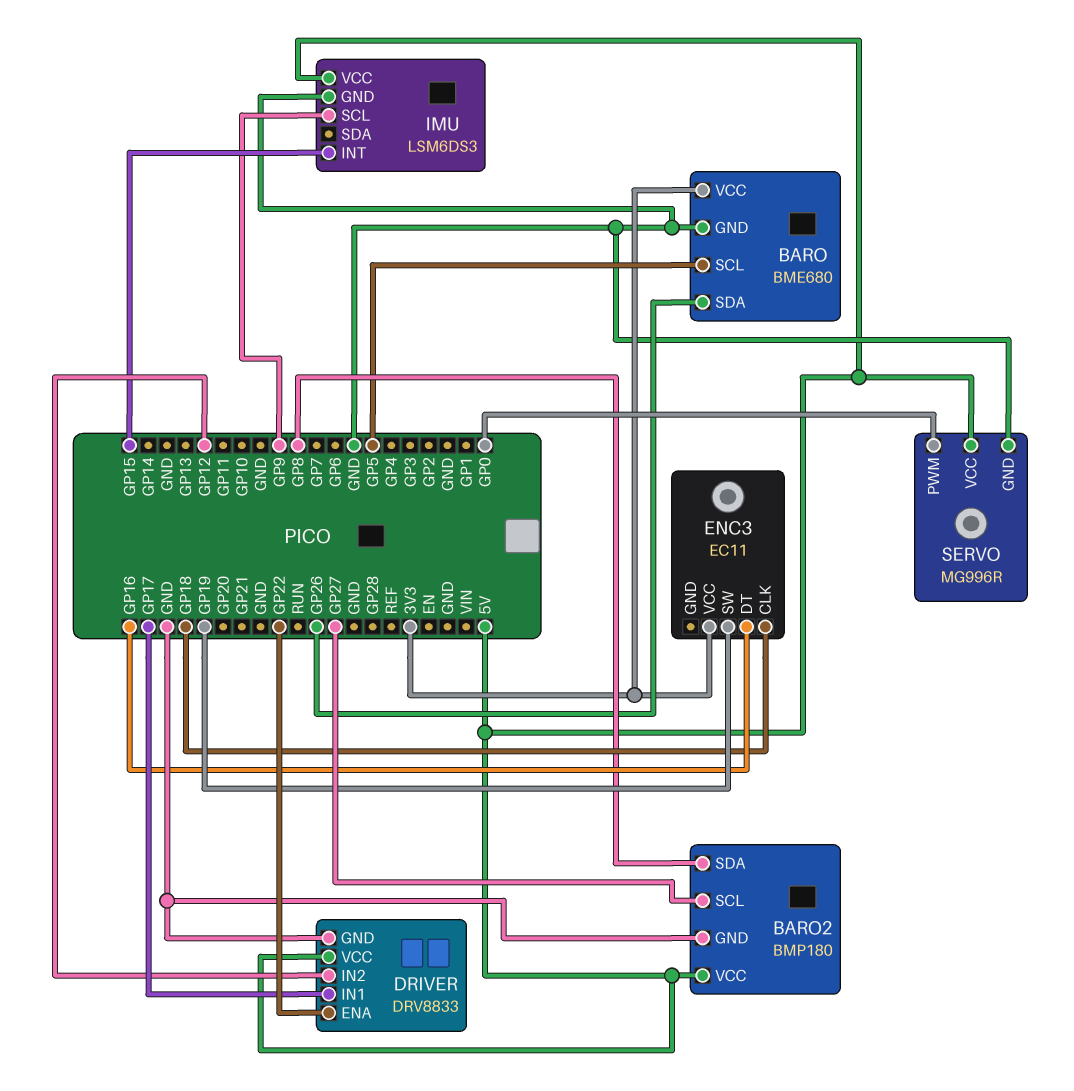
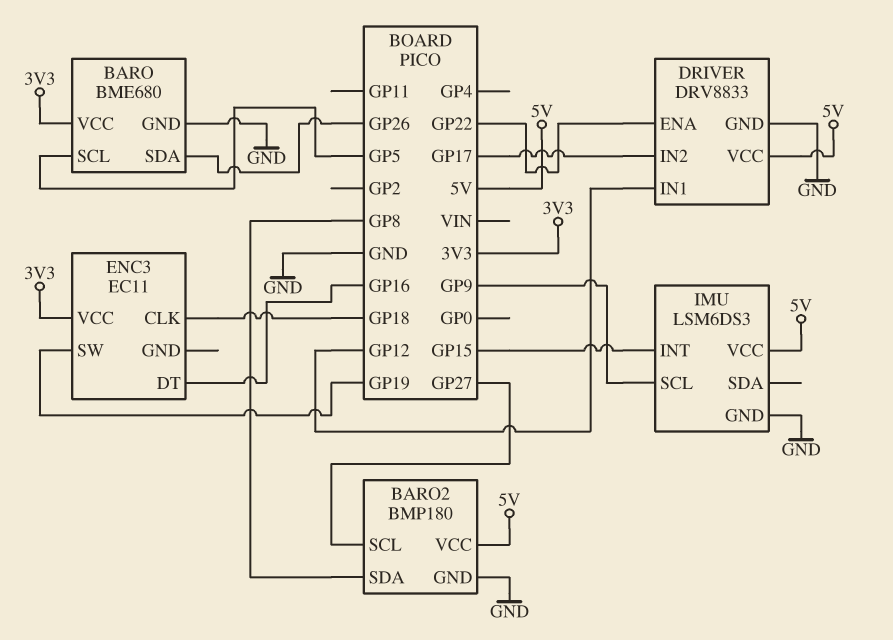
DRIVER pin IN1: GP17 -> GP12
DRIVER pin IN2: GP12 -> GP17
SERVO: MG996R -> none
SERVO pin GND: GND -> none
SERVO pin PWM: GP0 -> none
SERVO pin VCC: 5V -> none

